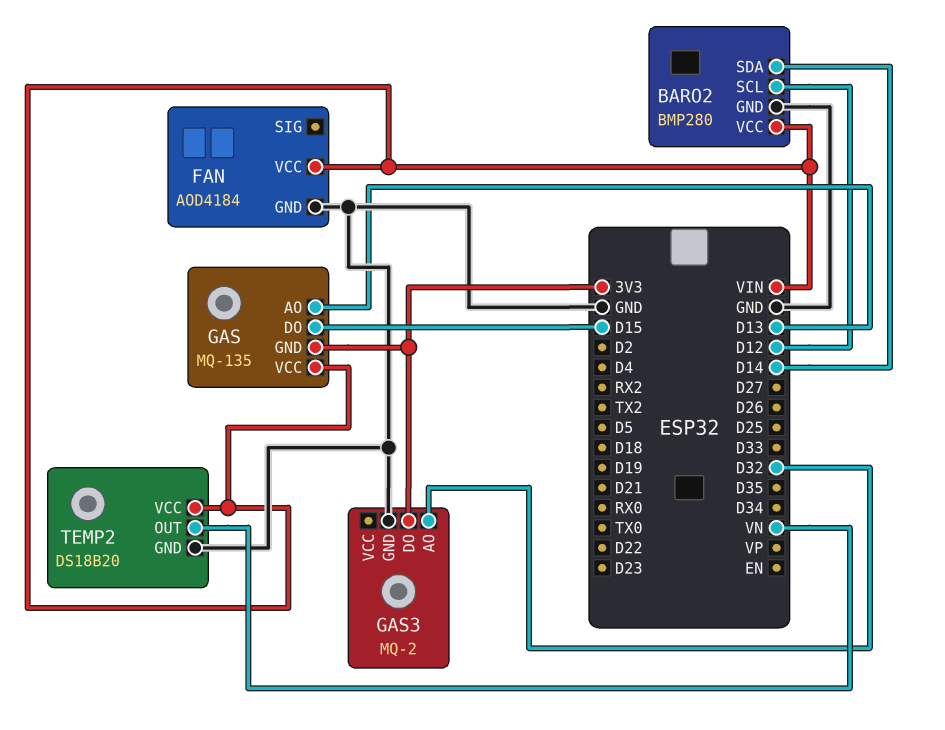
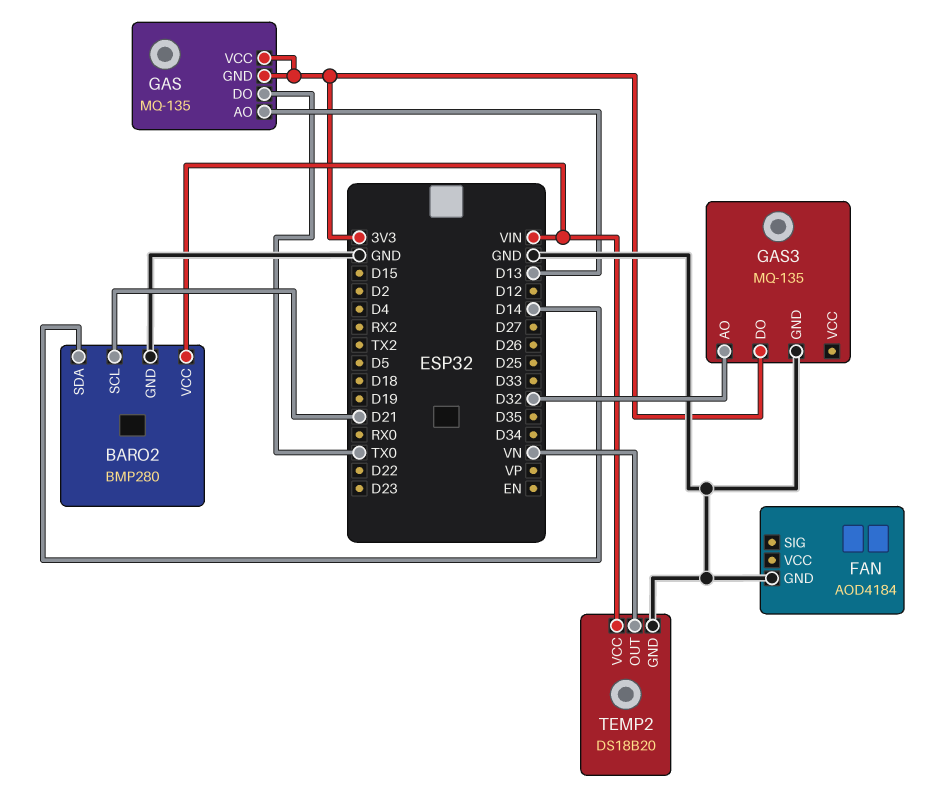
BARO2 pin SCL: D12 -> D21
FAN pin VCC: VIN -> none
GAS pin DO: D15 -> TX0
GAS pin VCC: VIN -> 3V3
GAS3: MQ-2 -> MQ-135

